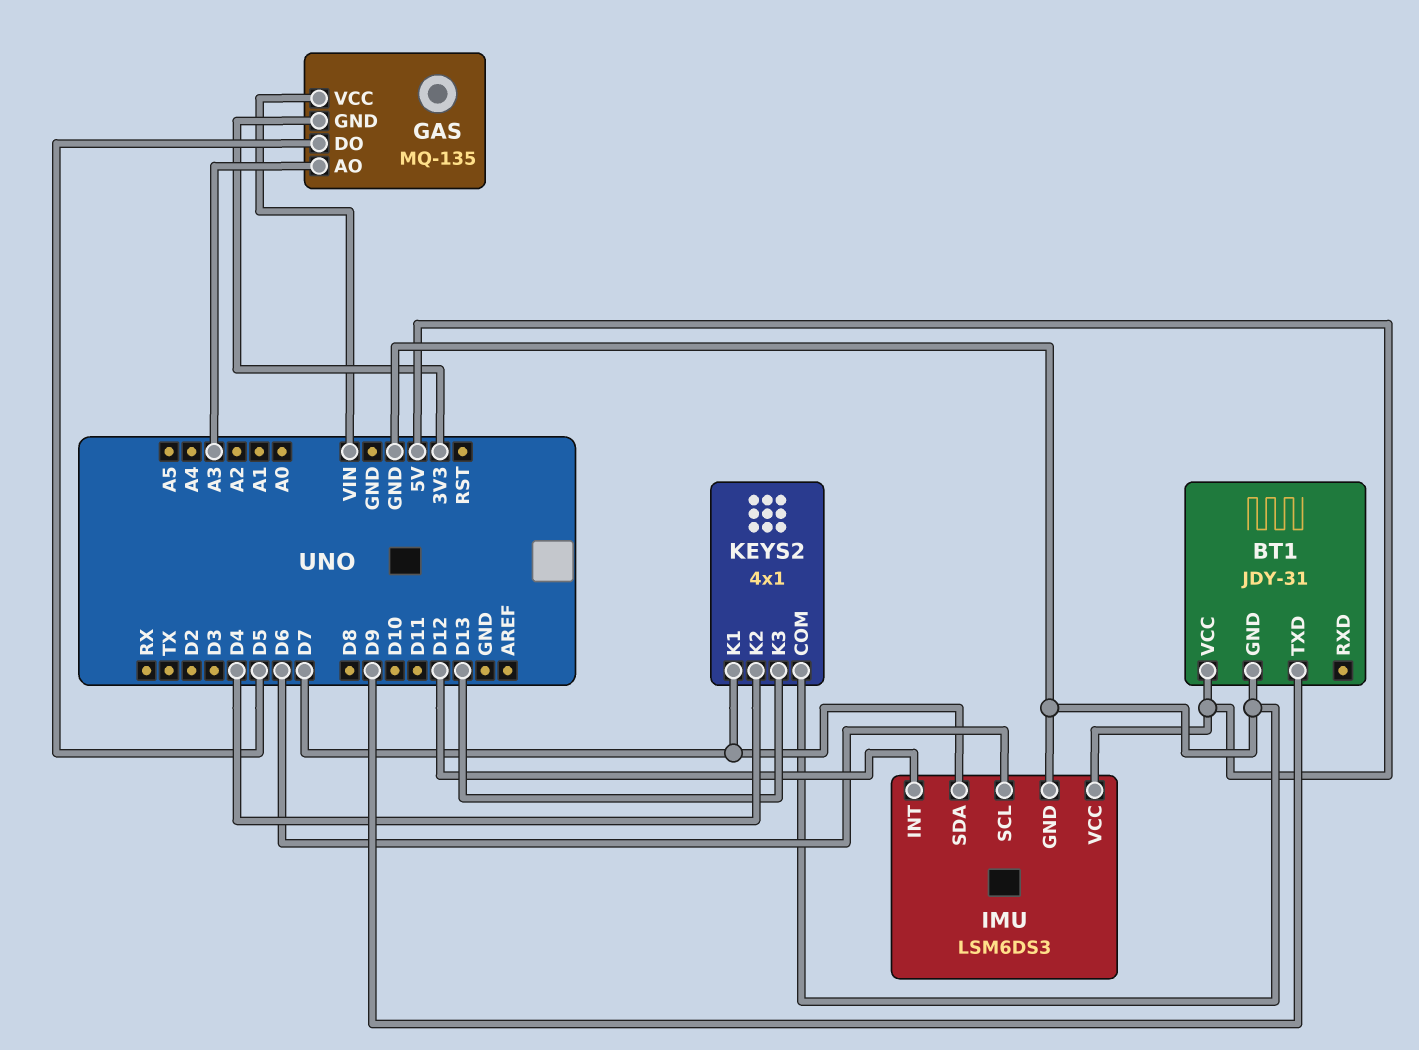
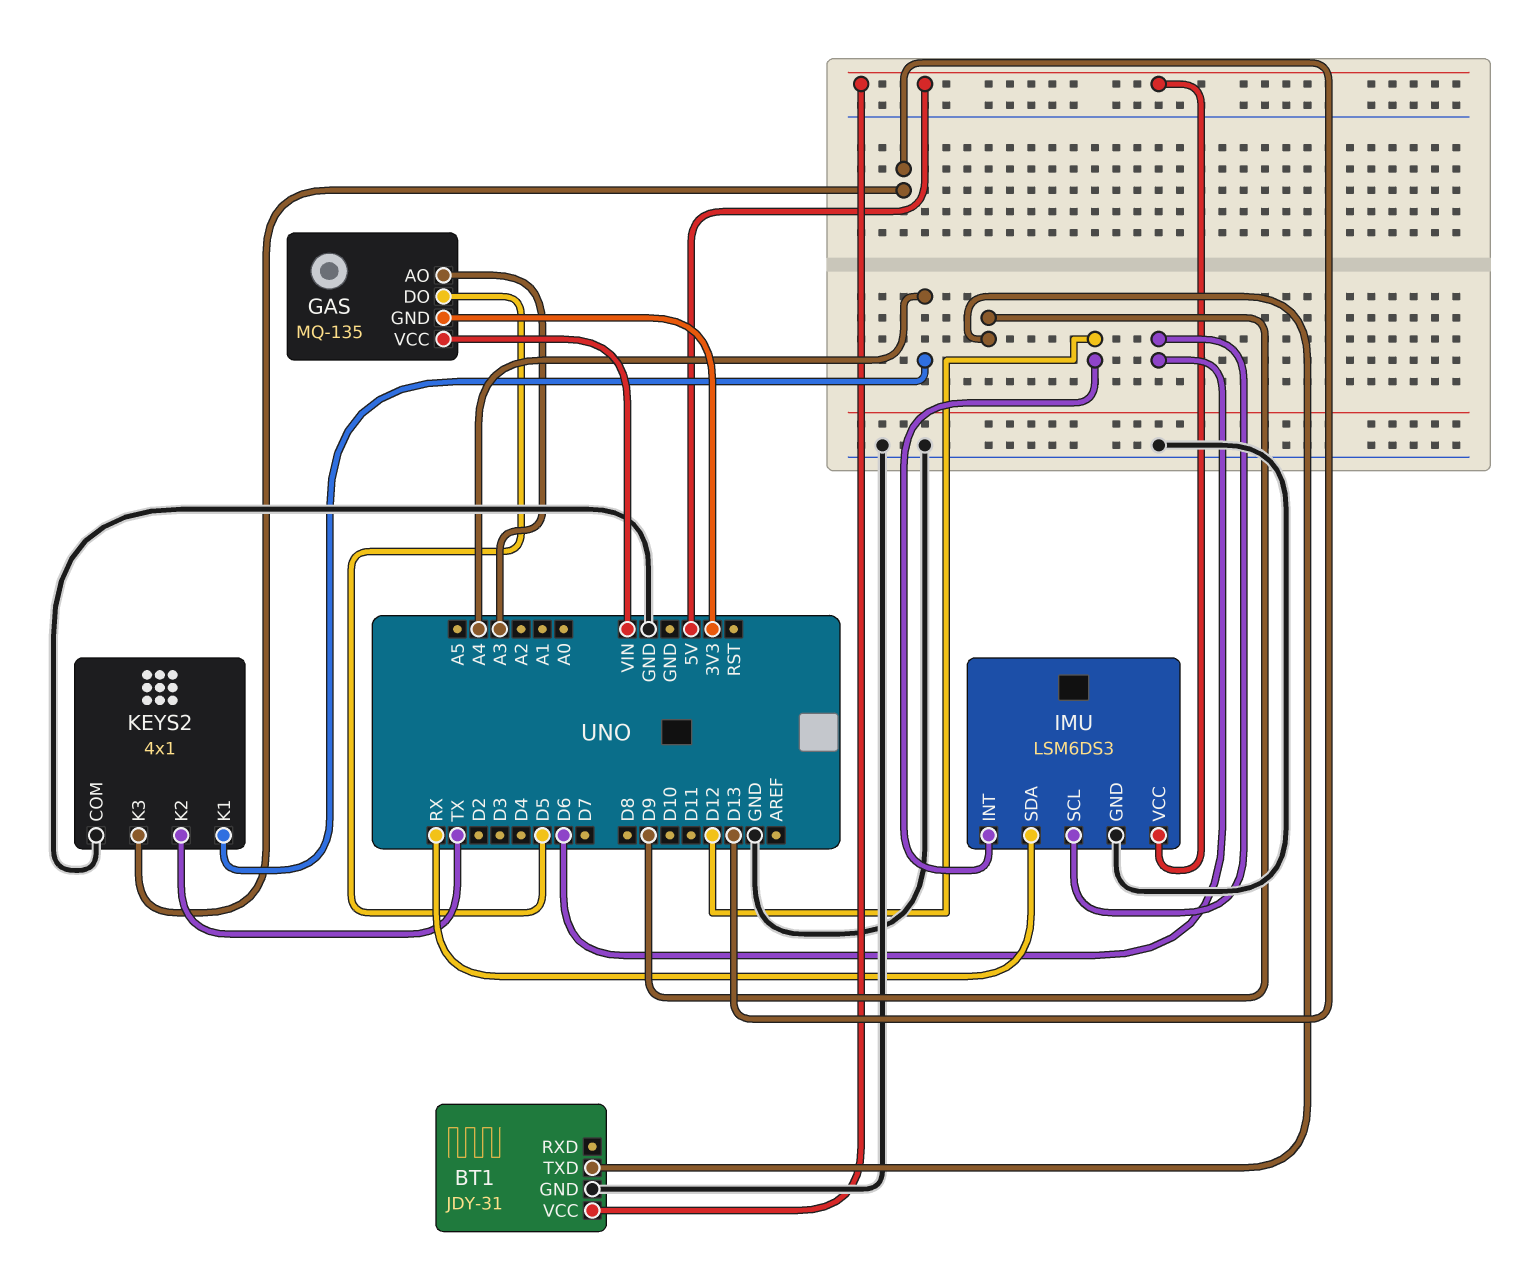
IMU pin SDA: D7 -> RX
KEYS2 pin K1: D7 -> A4
KEYS2 pin K2: D4 -> TX

